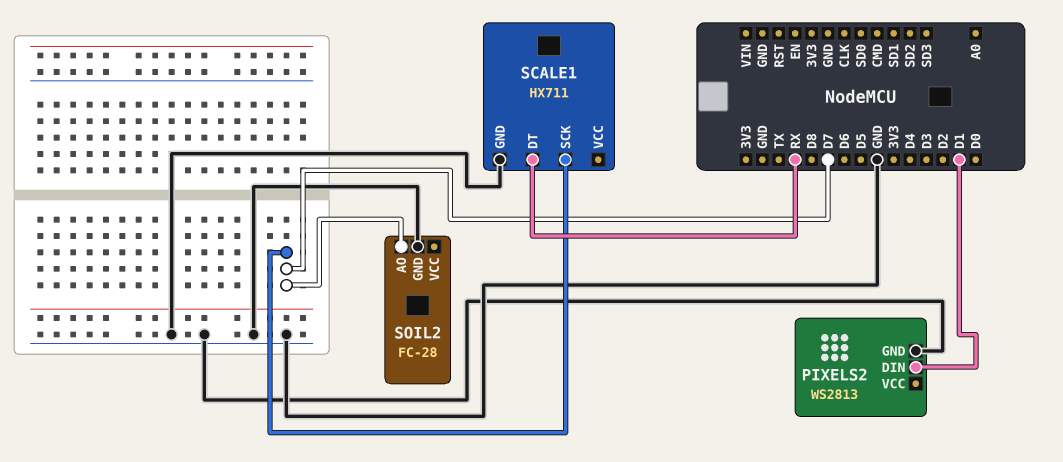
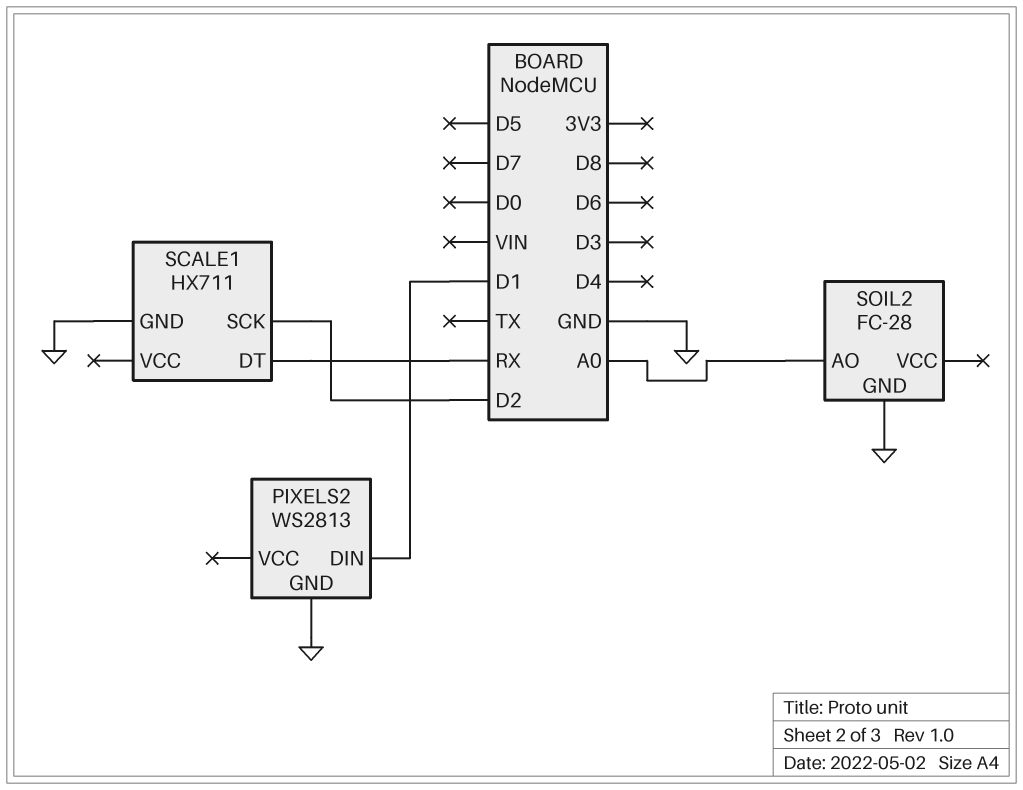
SCALE1 pin SCK: D7 -> D2
SOIL2 pin AO: D7 -> A0

